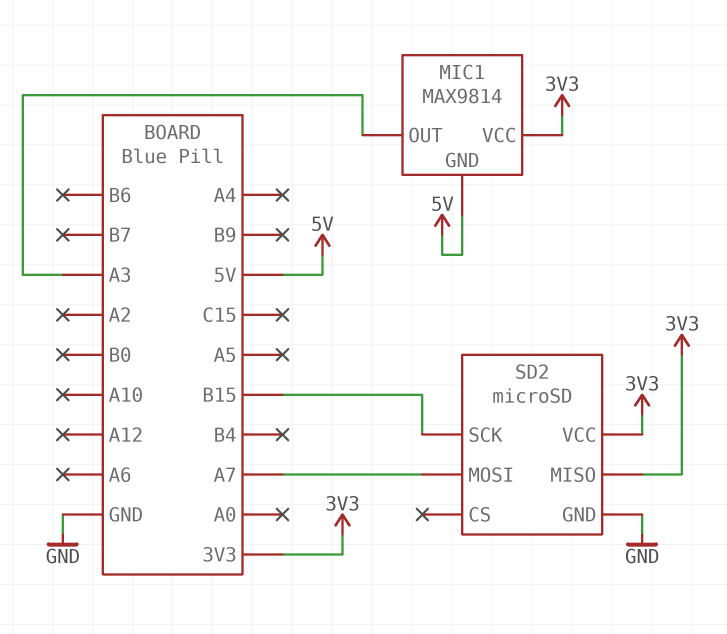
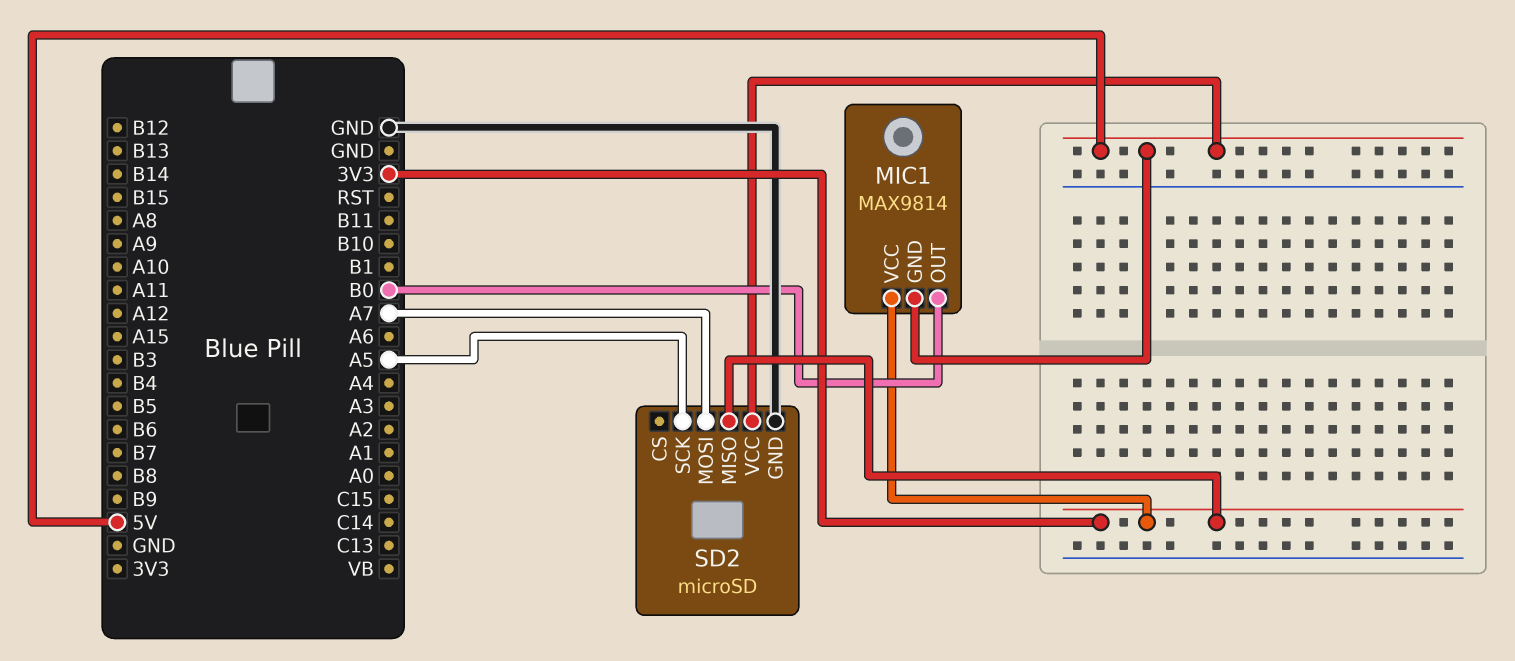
MIC1 pin OUT: A3 -> B0
SD2 pin SCK: B15 -> A5
SD2 pin VCC: 3V3 -> 5V

